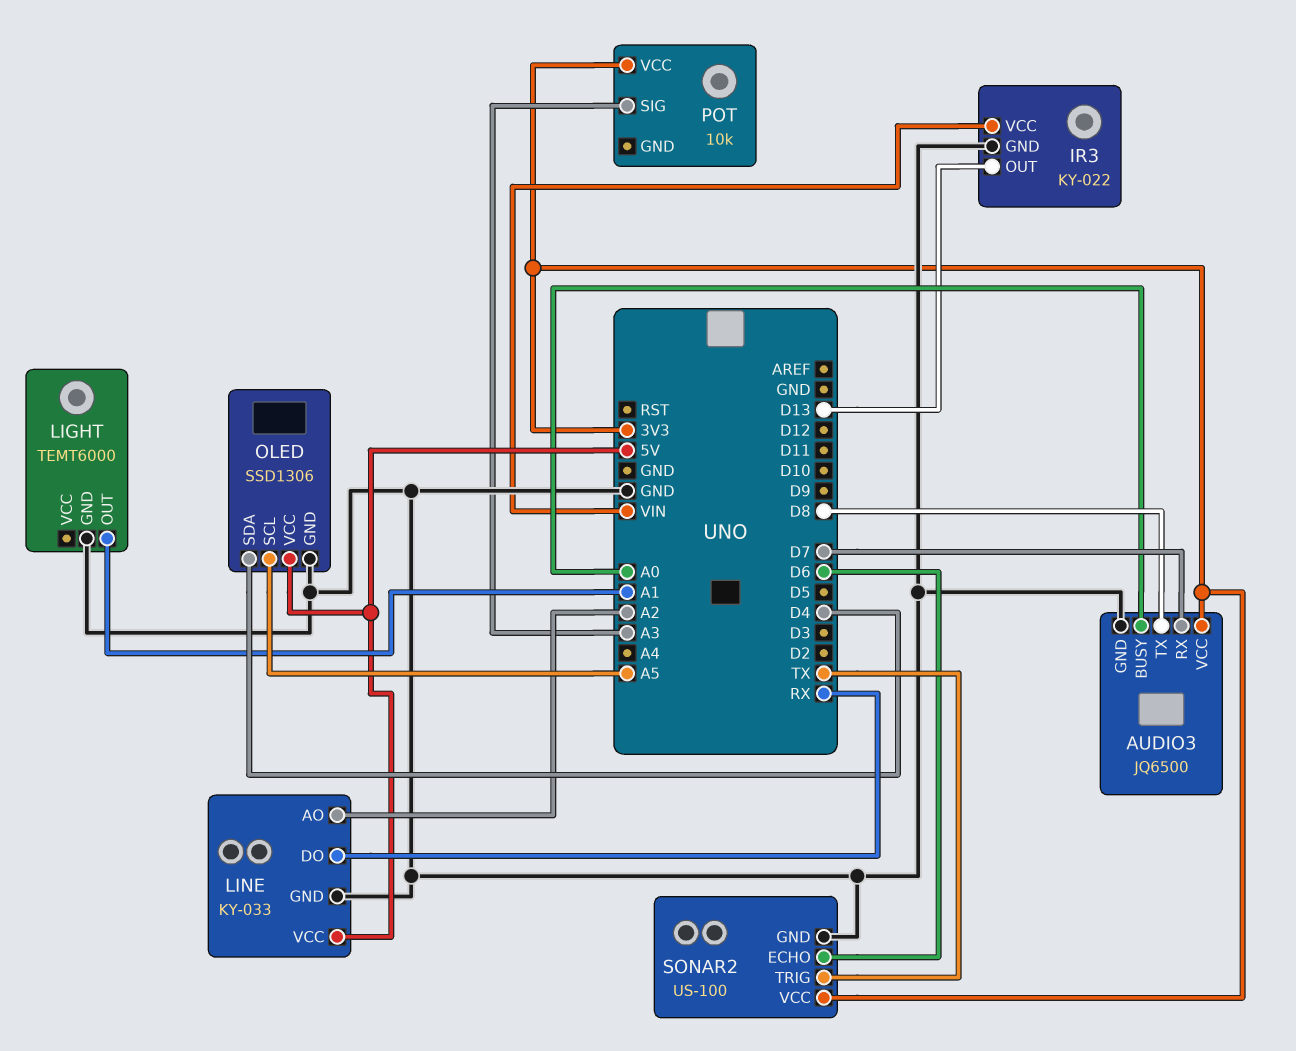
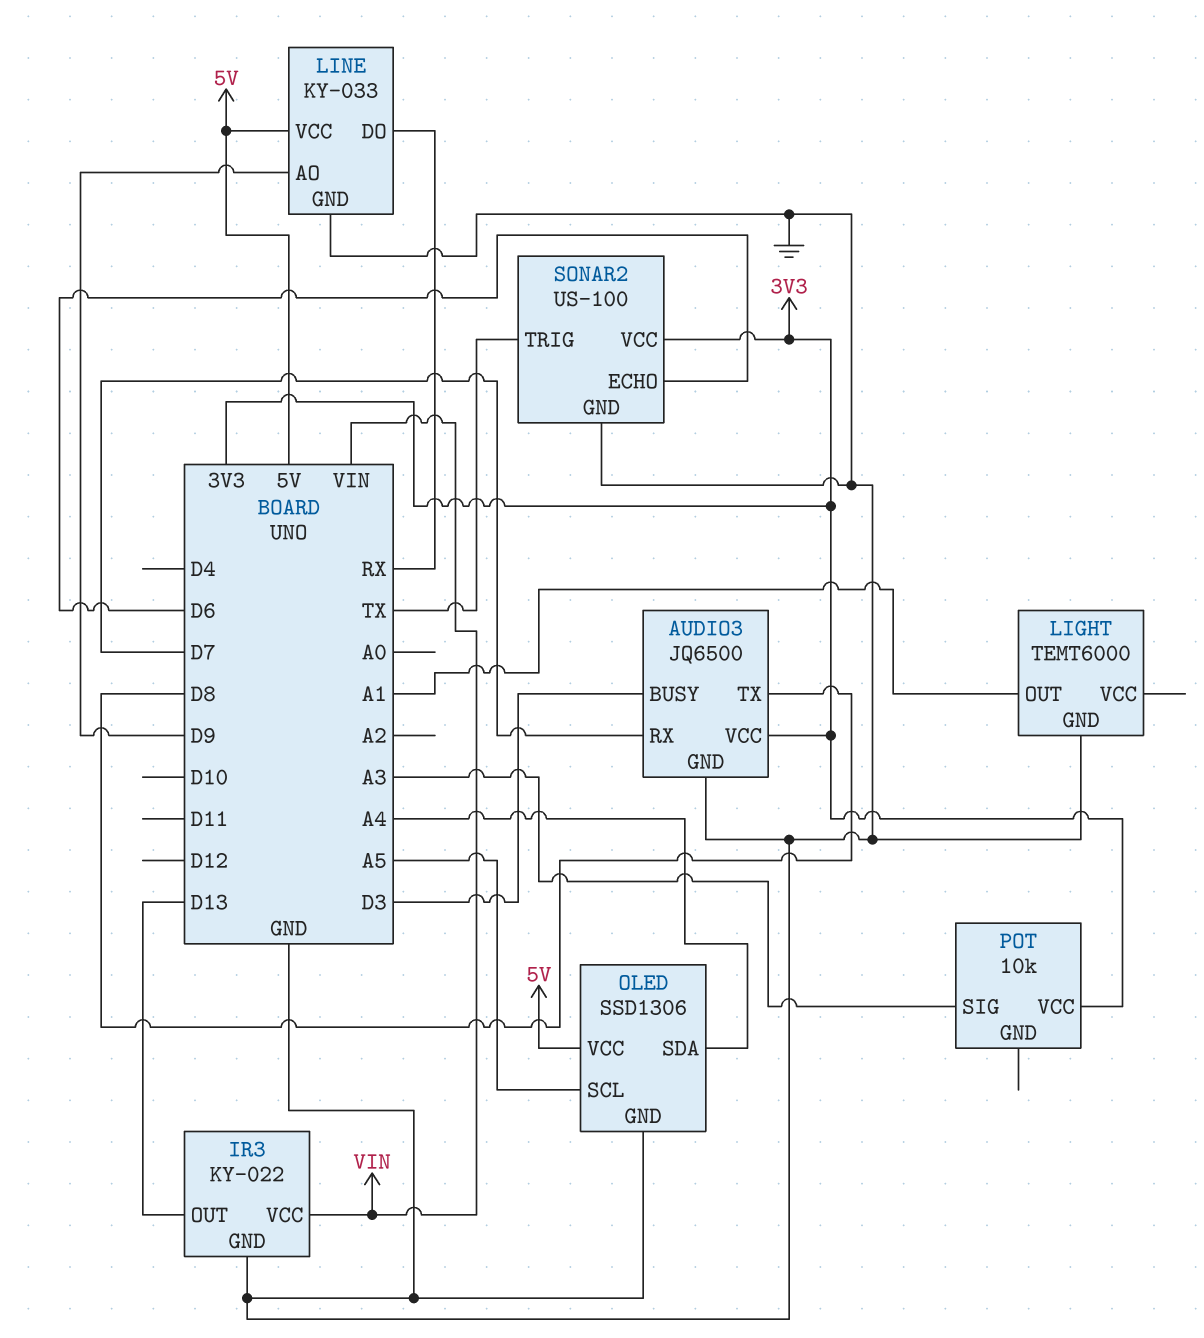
AUDIO3 pin BUSY: A0 -> D3
LINE pin AO: A2 -> D9
OLED pin SDA: D4 -> A4

